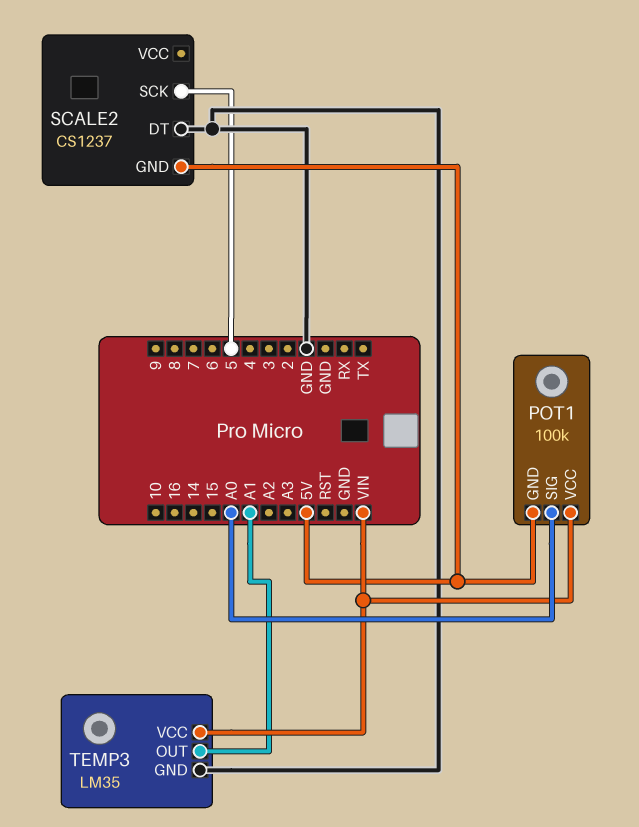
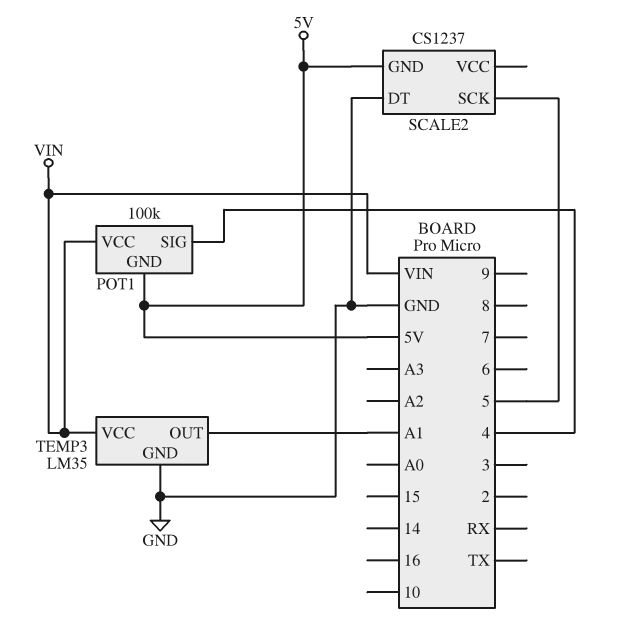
POT1 pin SIG: A0 -> 4

